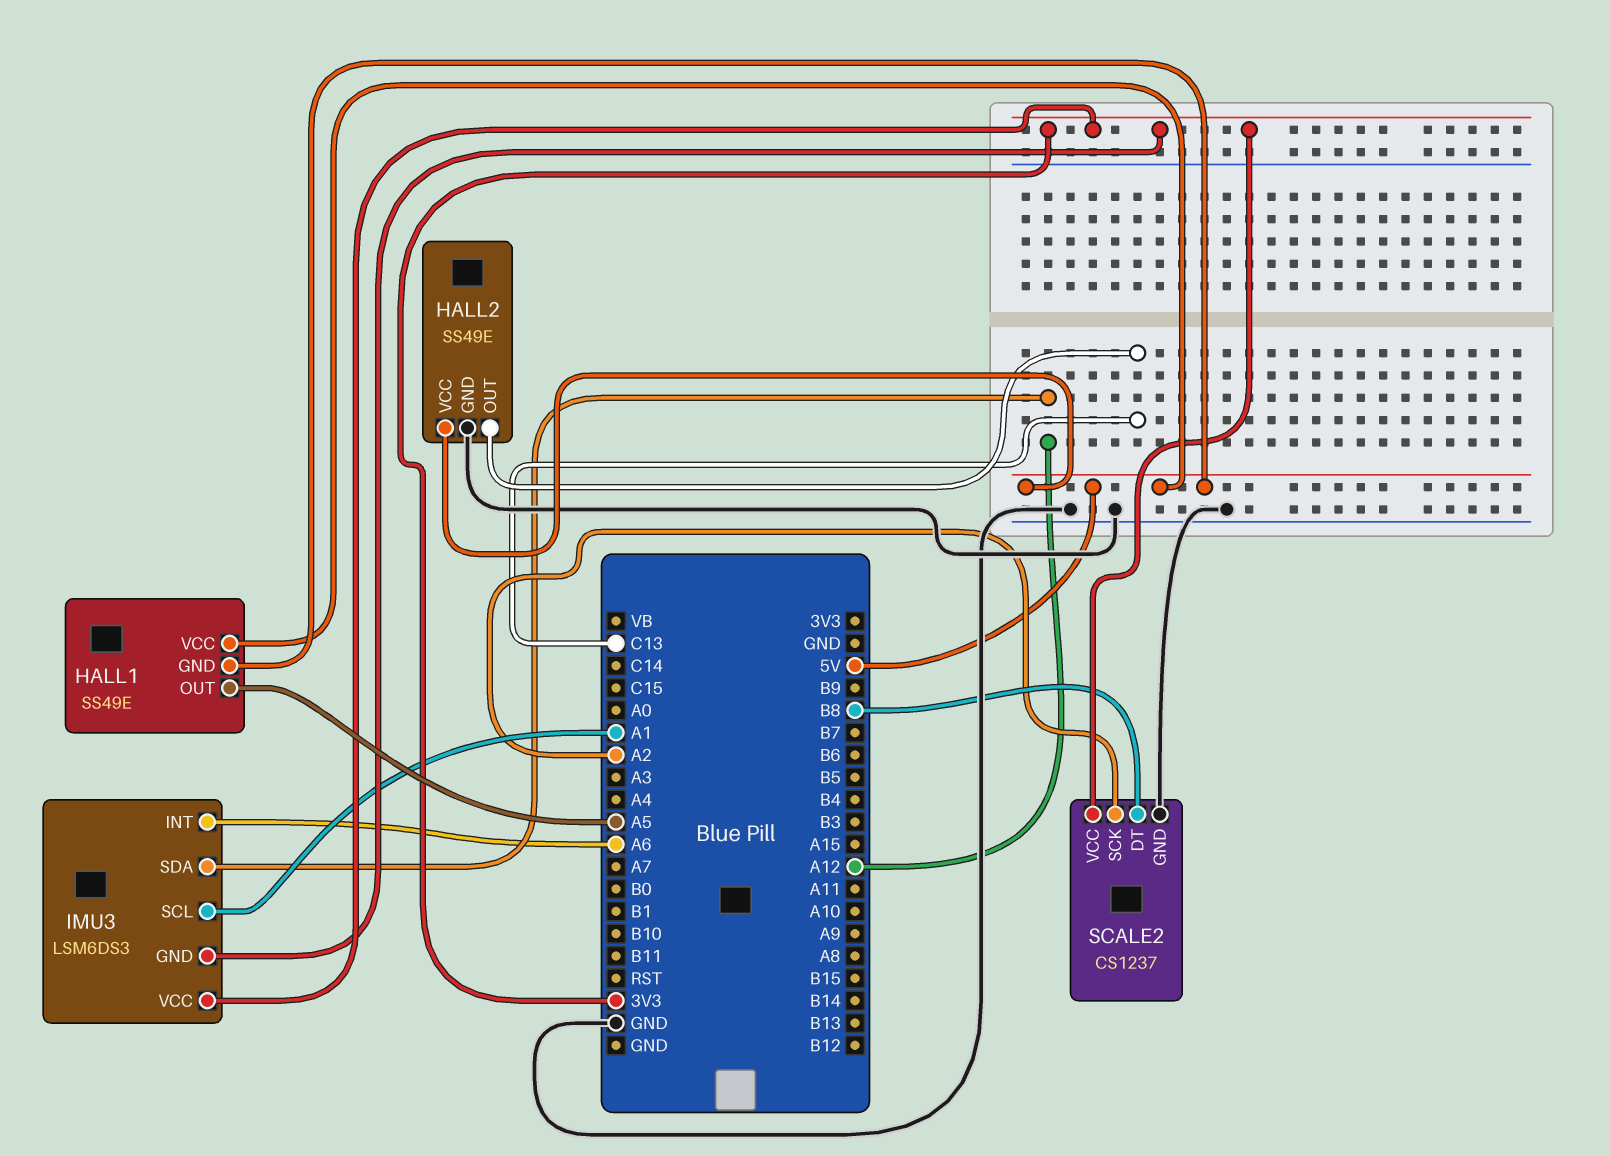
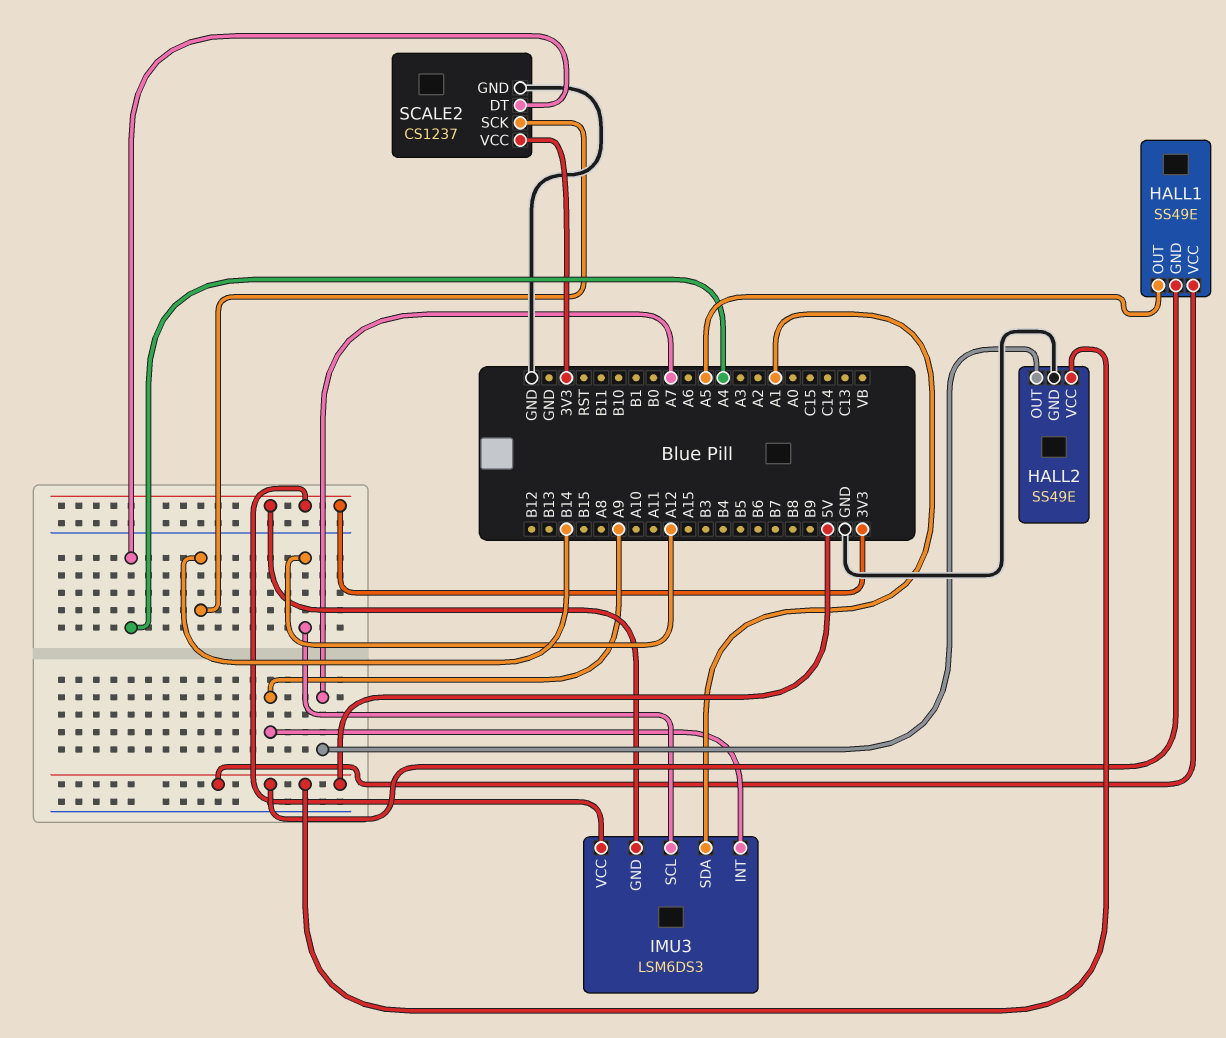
HALL2 pin OUT: C13 -> A7
IMU3 pin INT: A6 -> A9
IMU3 pin SCL: A1 -> A12
IMU3 pin SDA: A12 -> A1
SCALE2 pin DT: B8 -> A4
SCALE2 pin SCK: A2 -> B14

